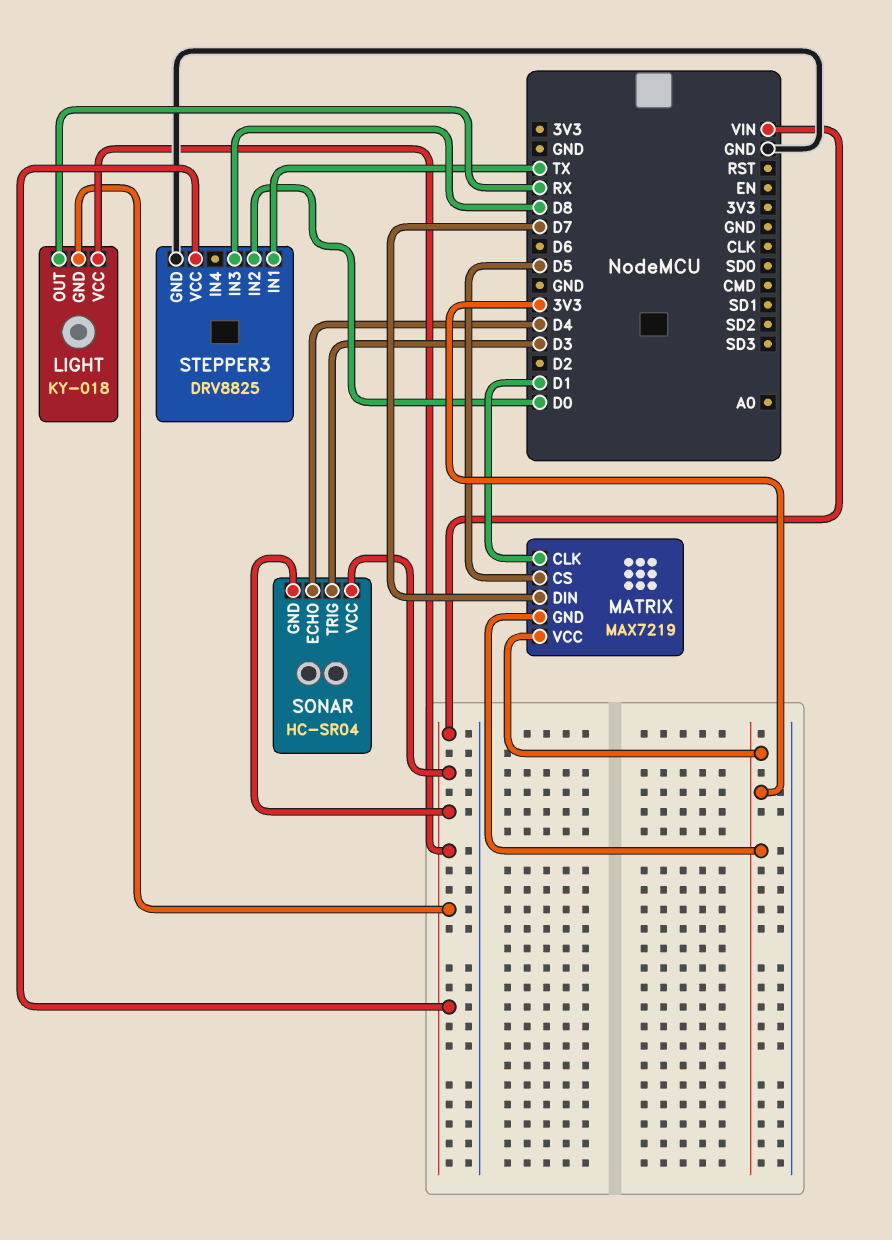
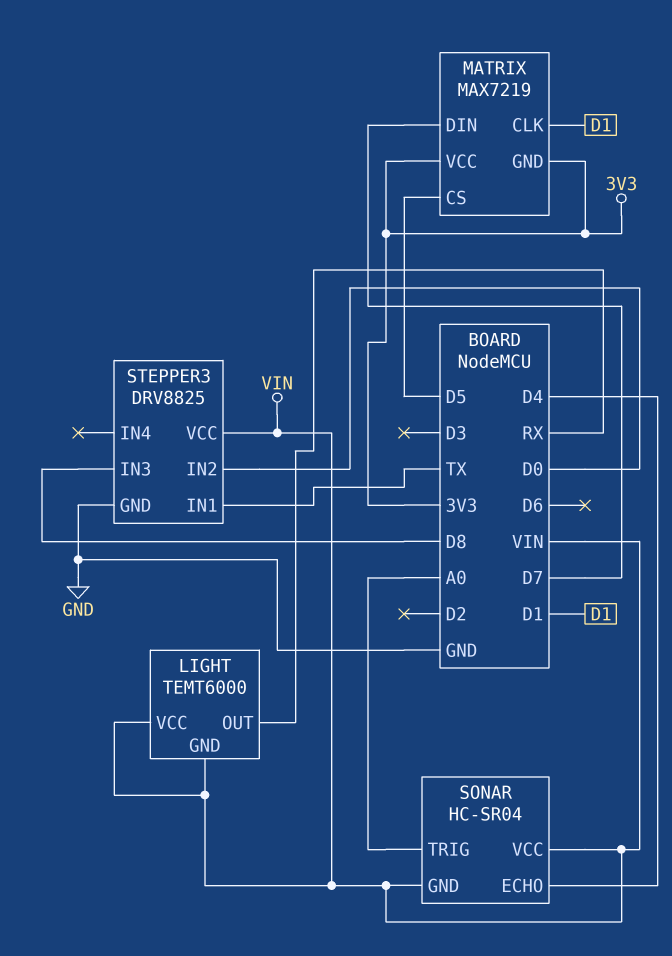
LIGHT: KY-018 -> TEMT6000
SONAR pin TRIG: D3 -> A0

